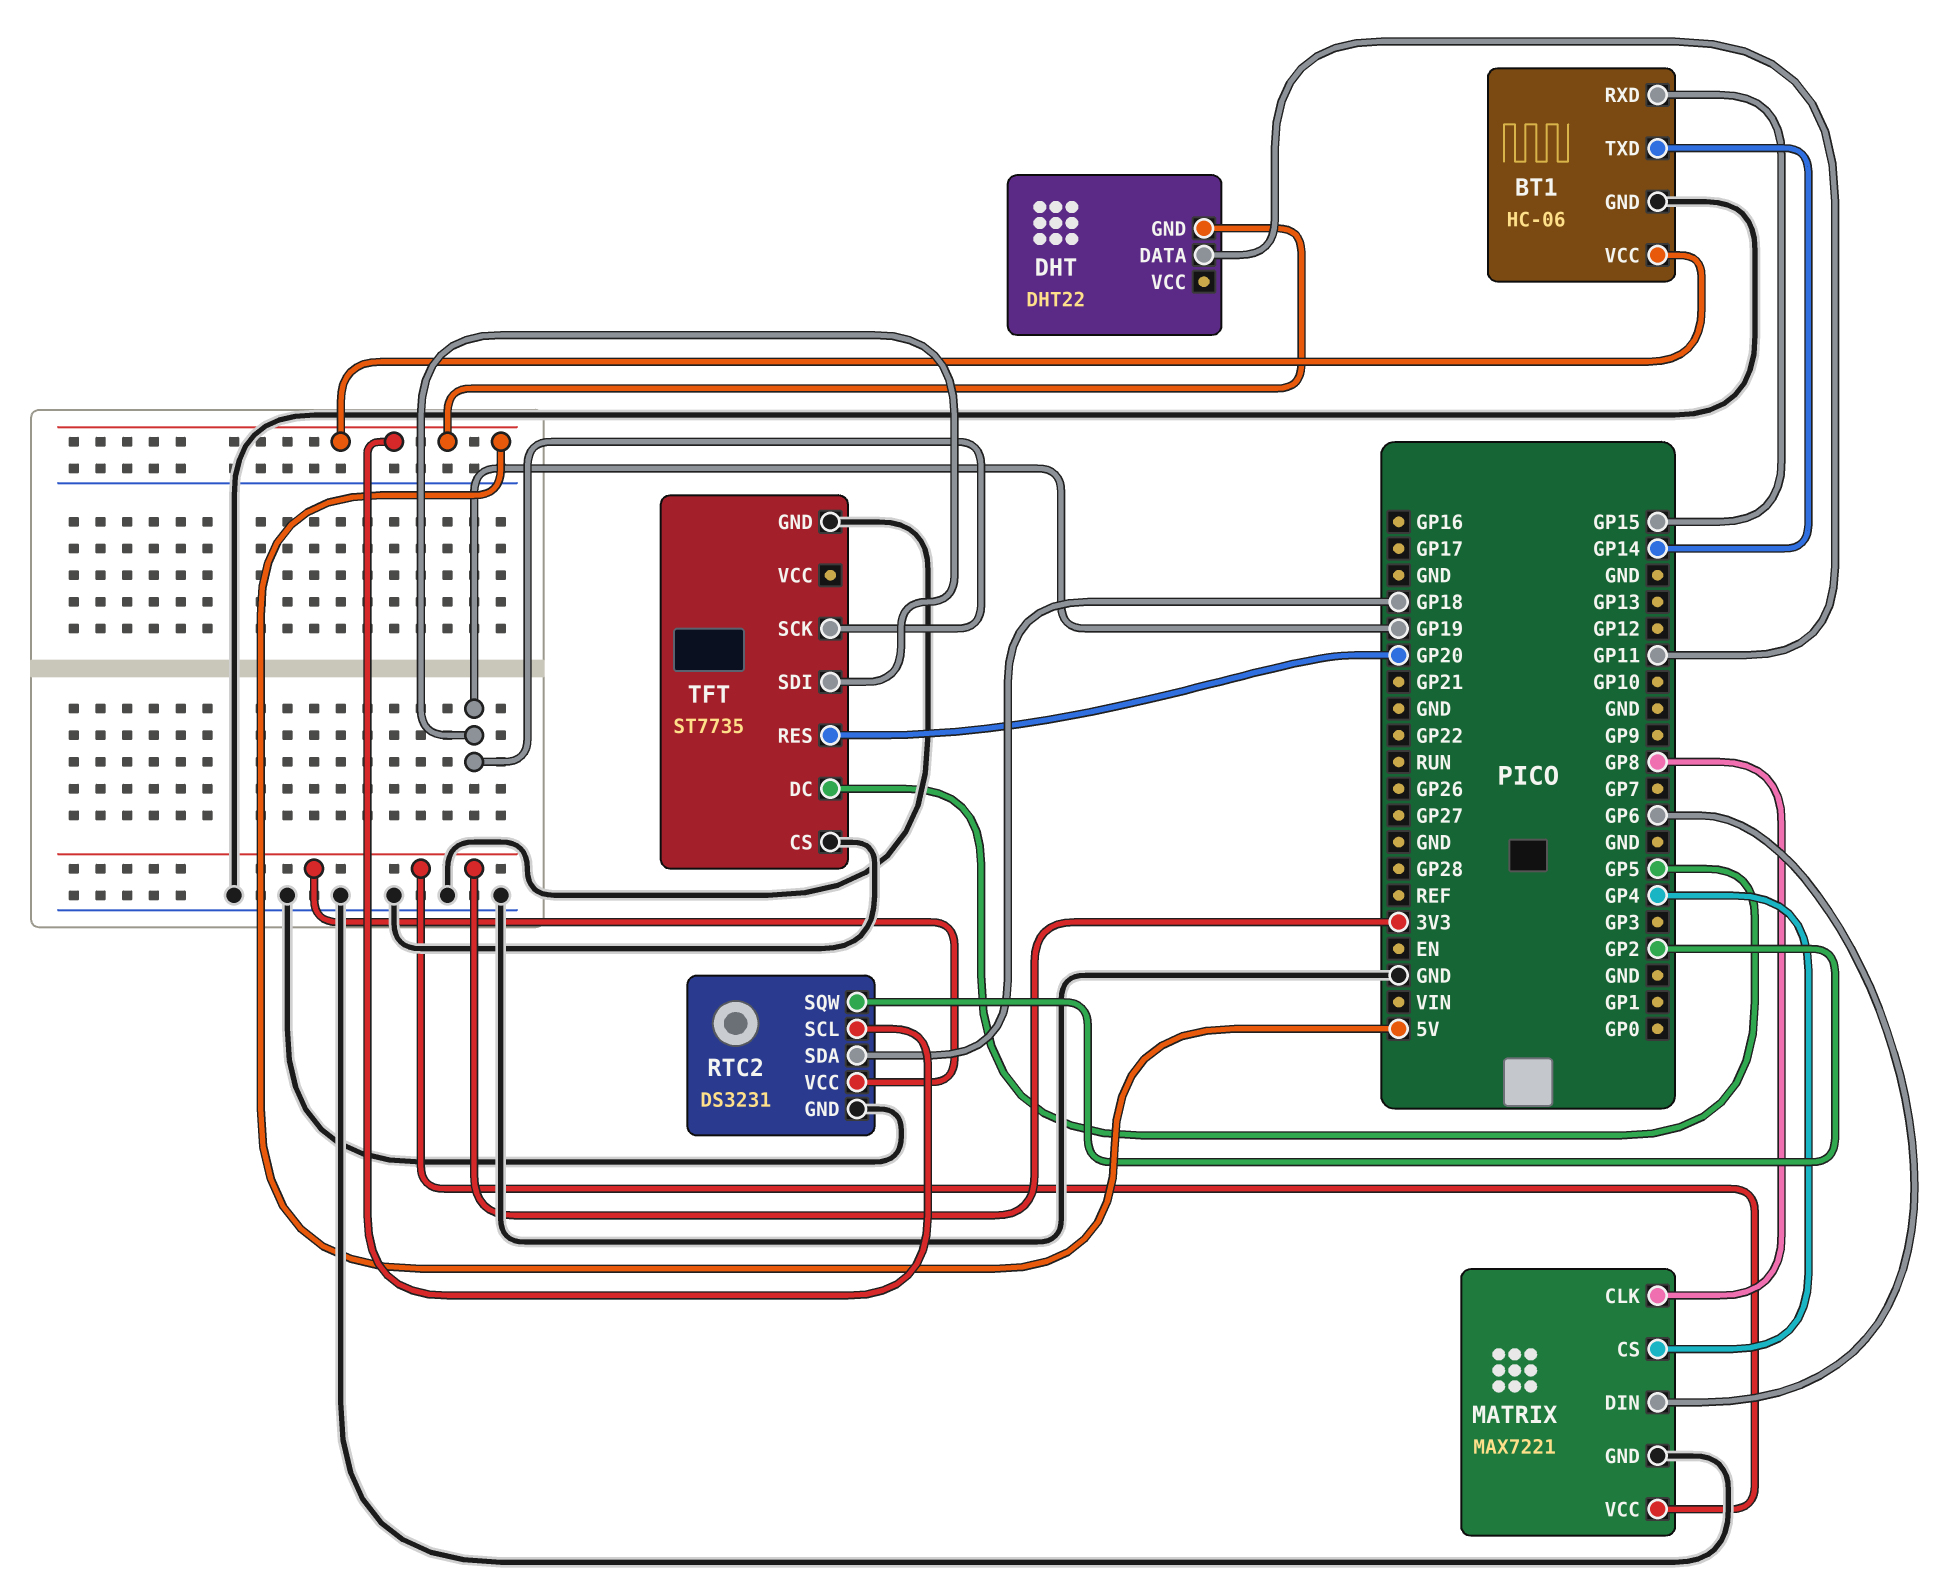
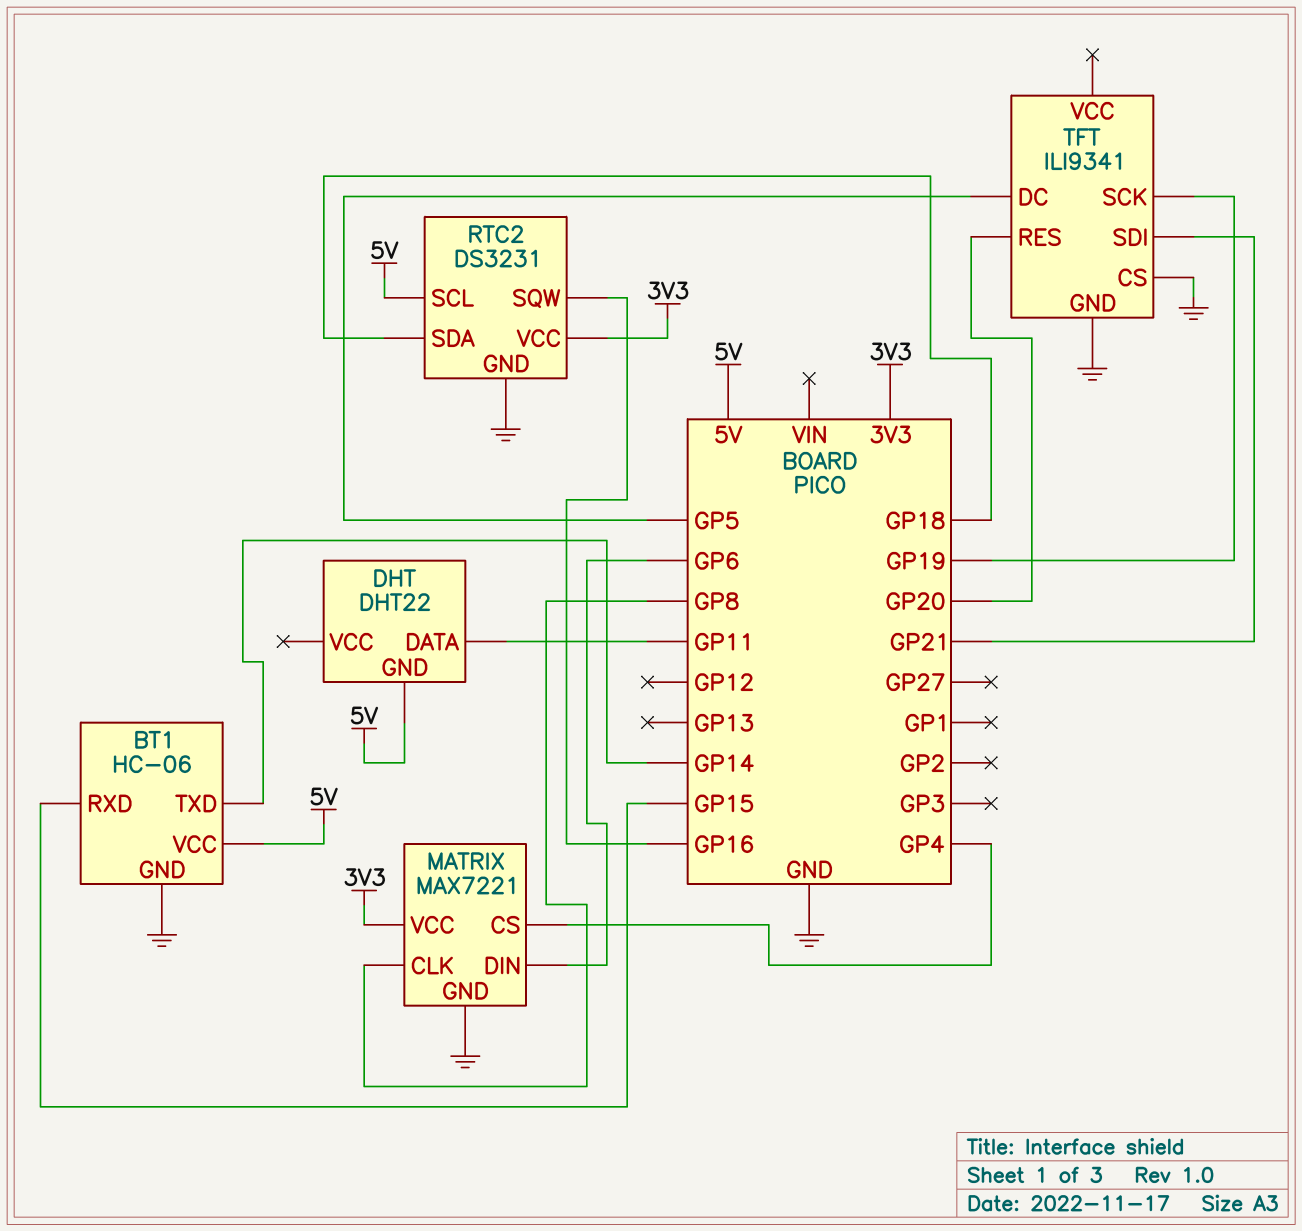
RTC2 pin SQW: GP2 -> GP16
TFT: ST7735 -> ILI9341
TFT pin SDI: GP19 -> GP21

